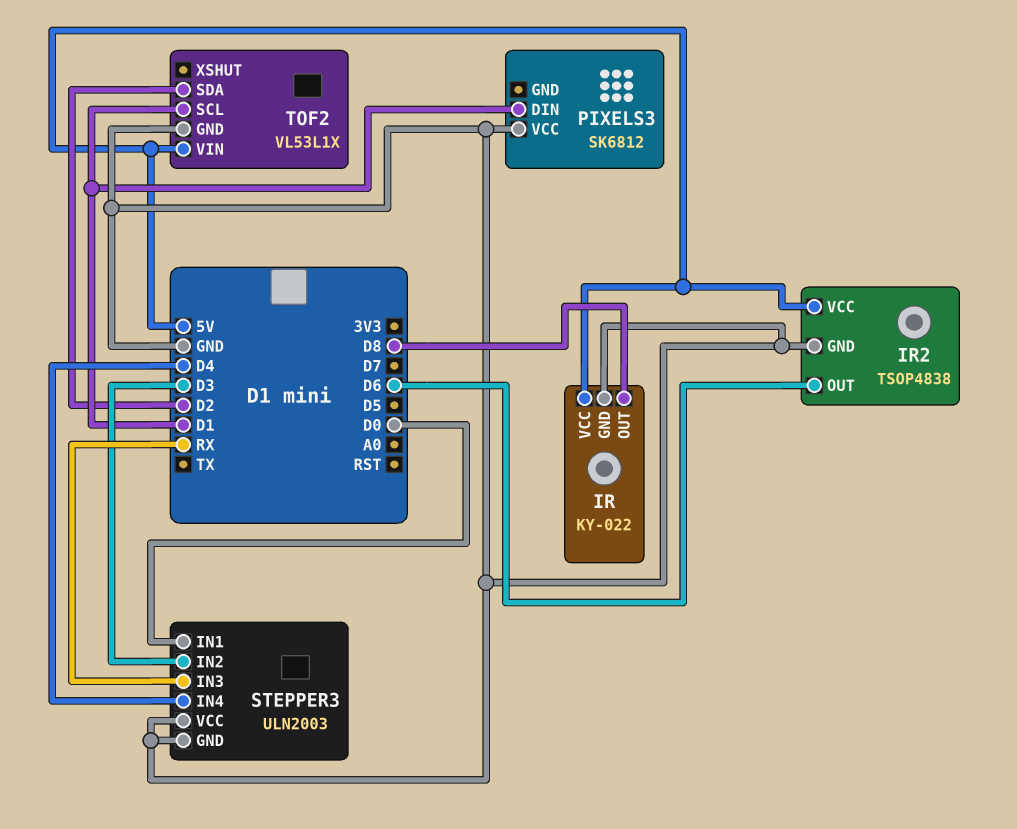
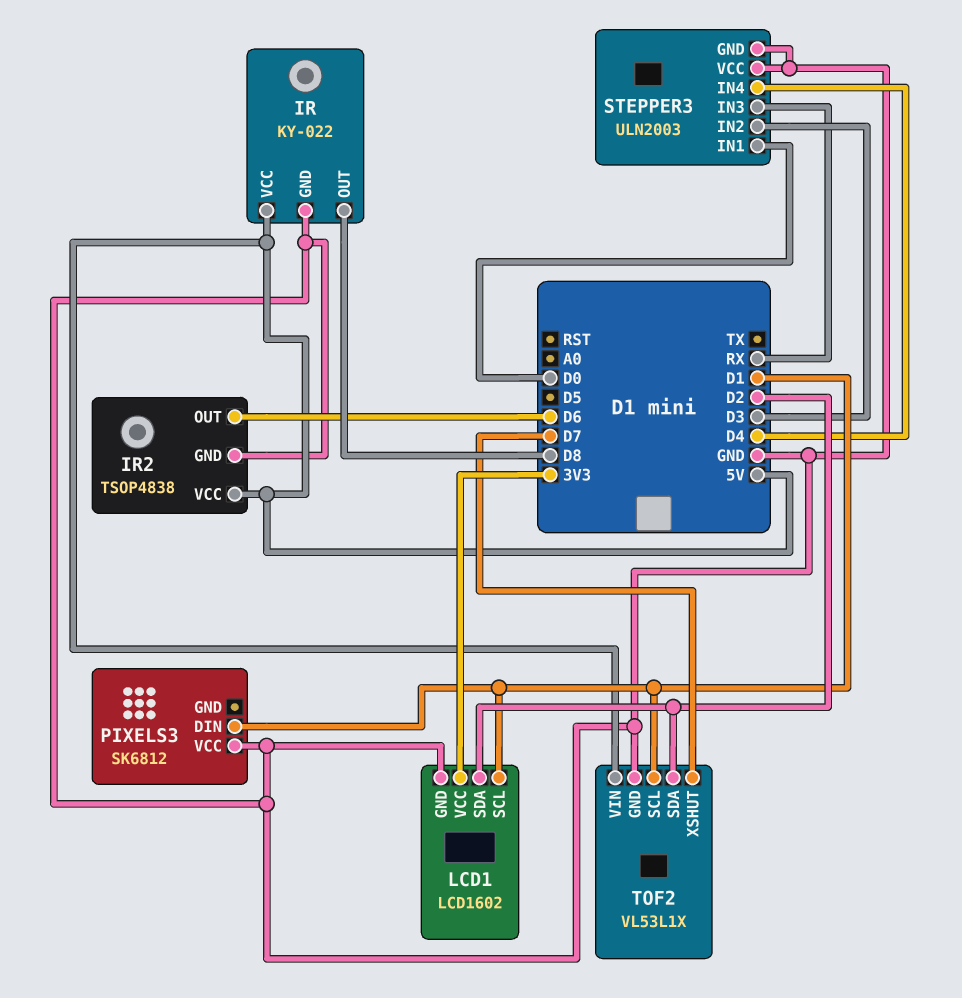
LCD1: none -> LCD1602
LCD1 pin GND: none -> GND
LCD1 pin SCL: none -> D1
LCD1 pin SDA: none -> D2
LCD1 pin VCC: none -> 3V3
TOF2 pin XSHUT: none -> D7

